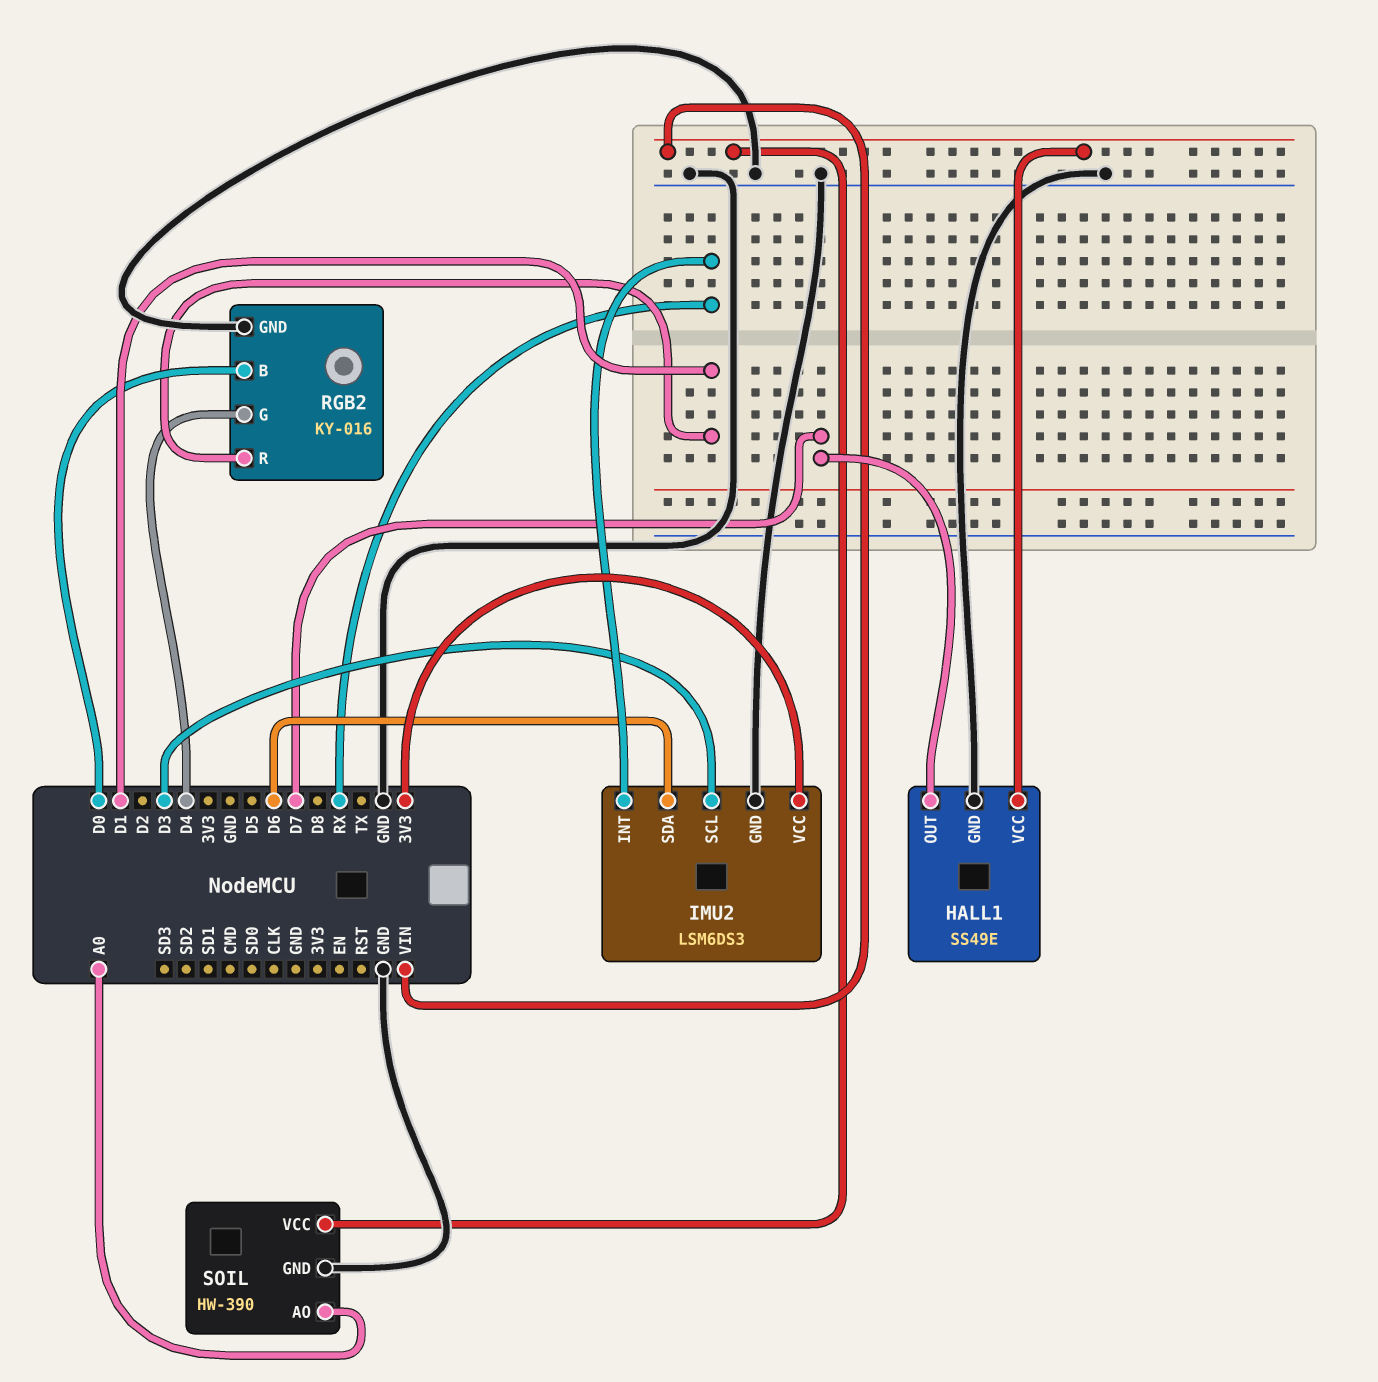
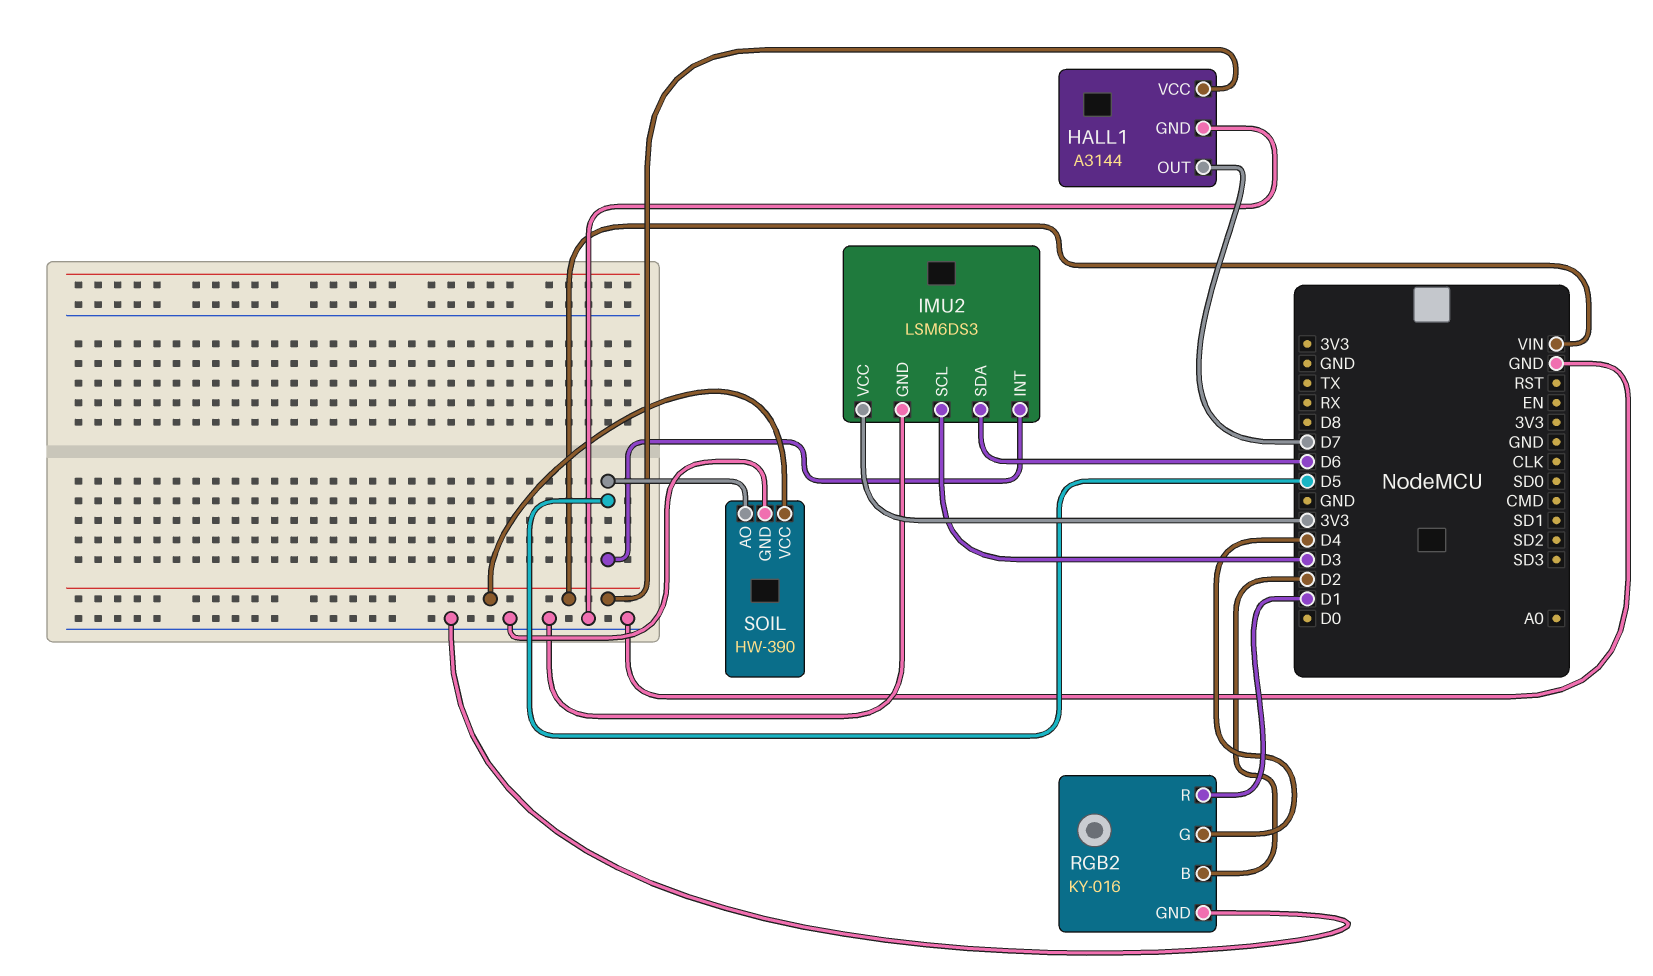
HALL1: SS49E -> A3144
IMU2 pin INT: RX -> D5
RGB2 pin B: D0 -> D2
SOIL pin AO: A0 -> D5

